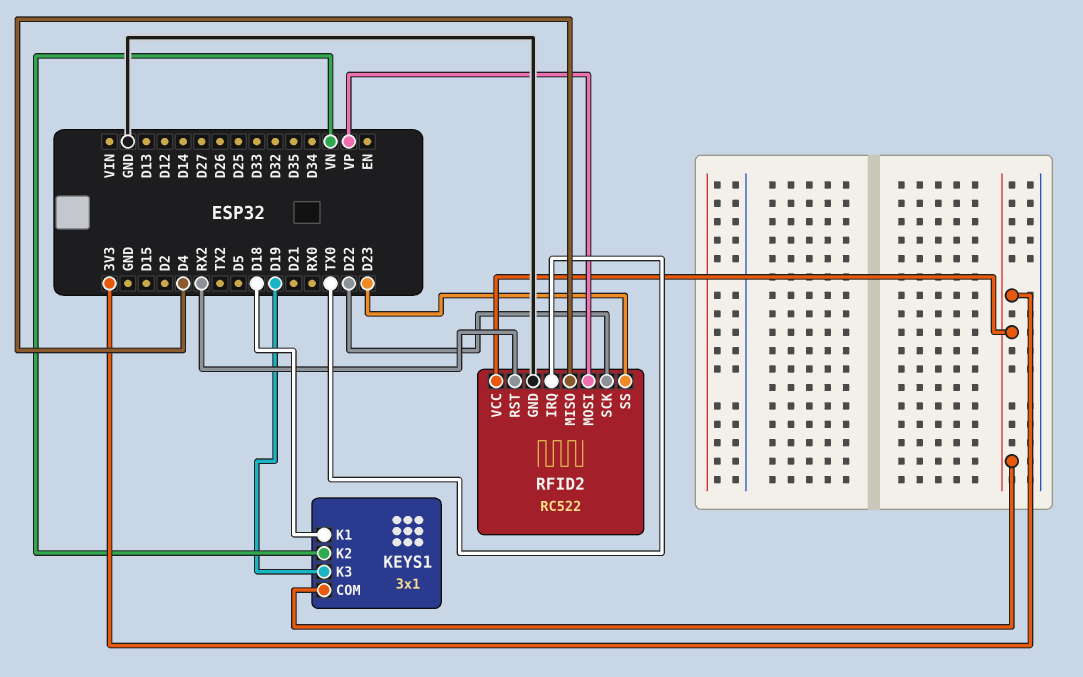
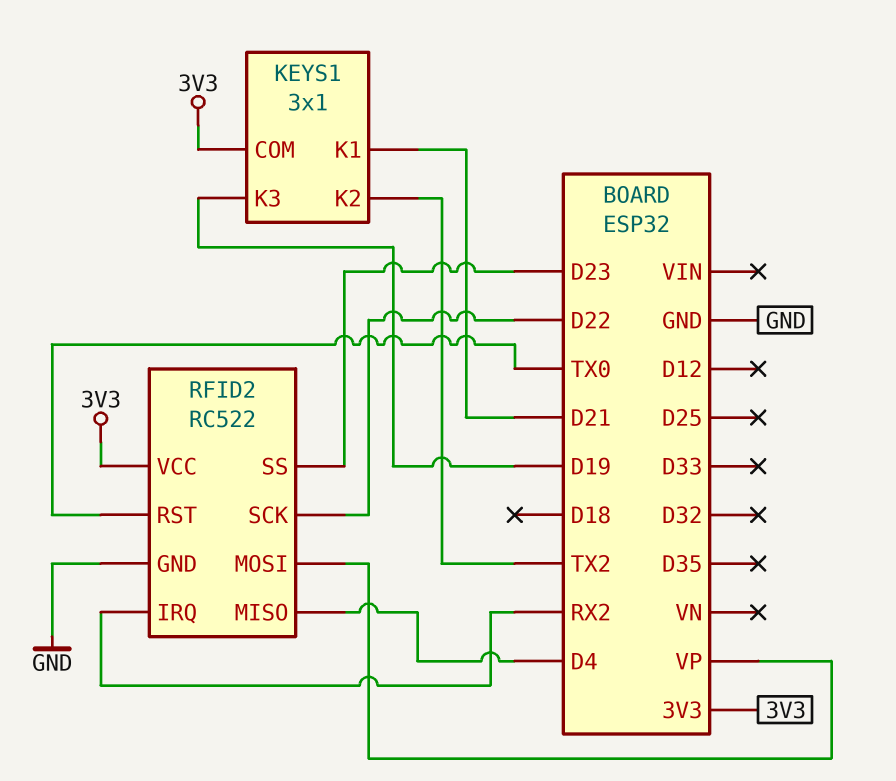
KEYS1 pin K1: D18 -> D21
KEYS1 pin K2: VN -> TX2
RFID2 pin IRQ: TX0 -> RX2
RFID2 pin RST: RX2 -> TX0

